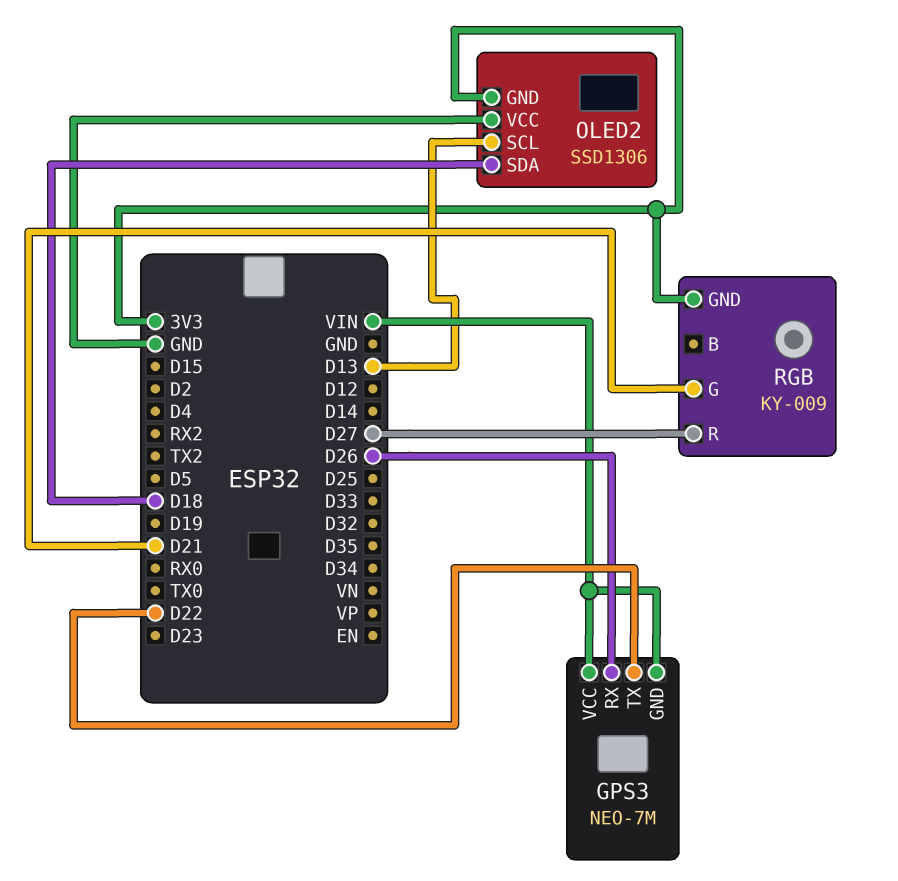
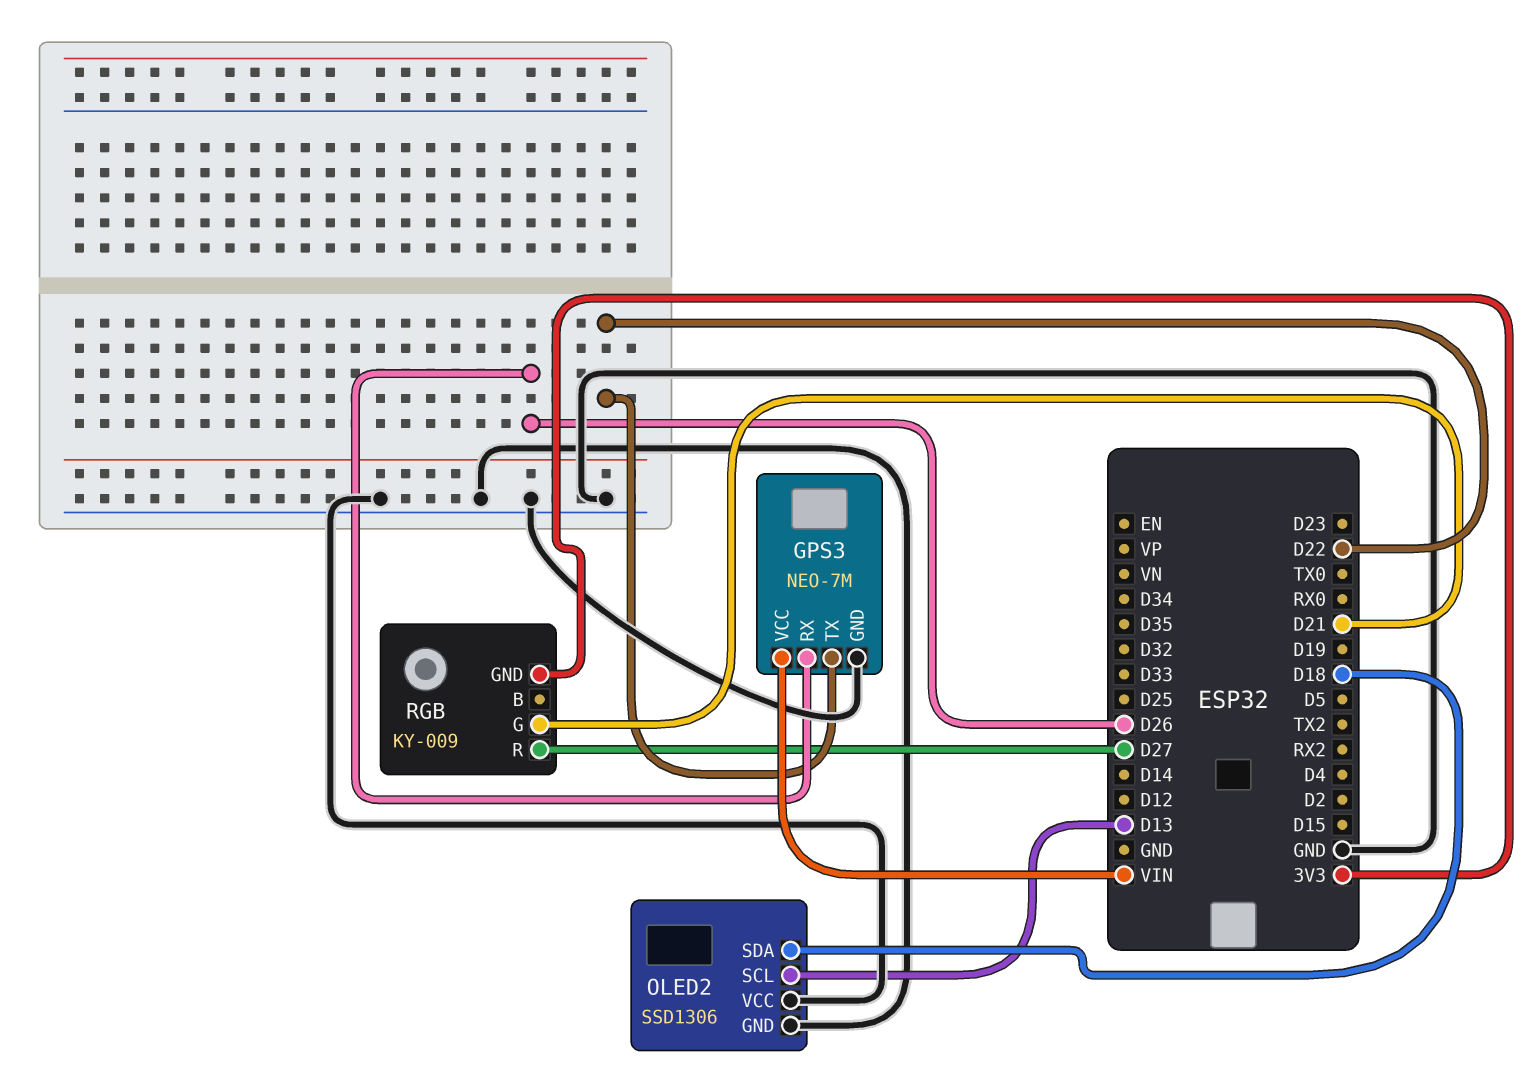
GPS3 pin GND: VIN -> GND
OLED2 pin GND: 3V3 -> GND

